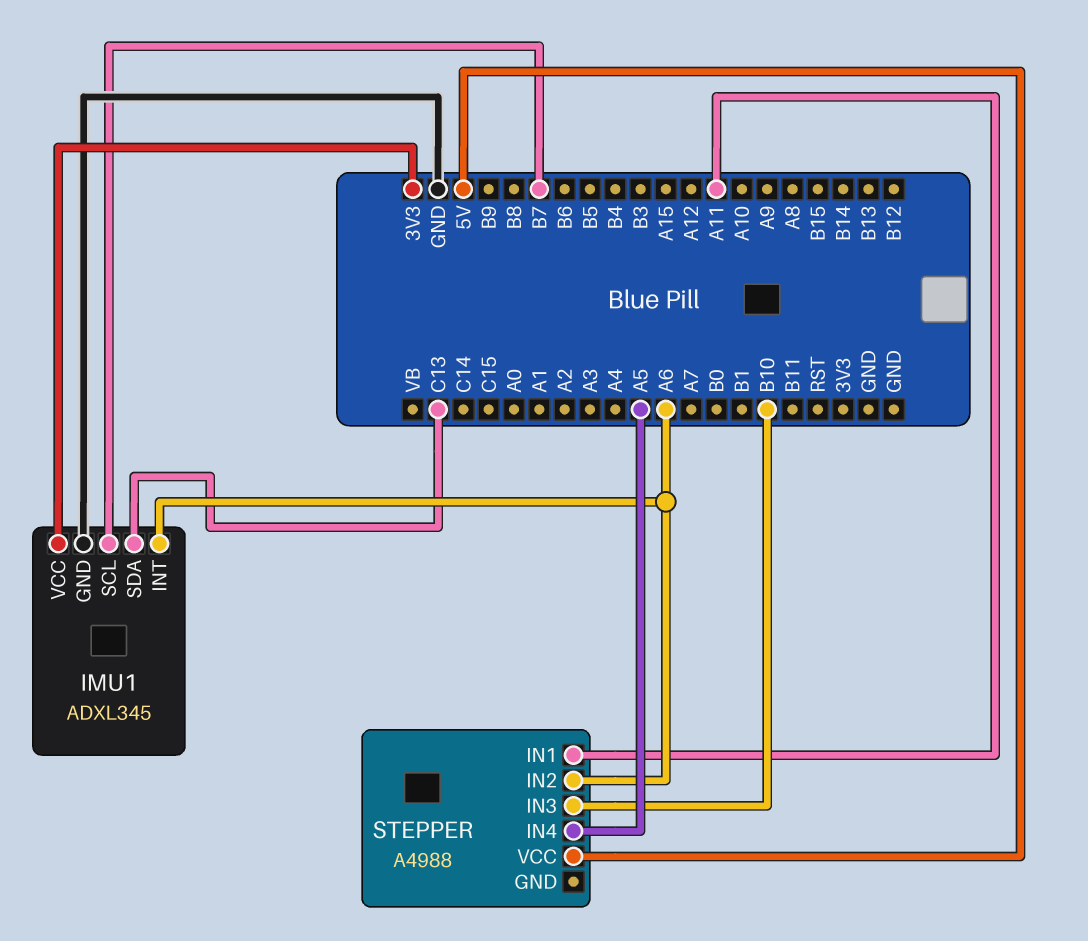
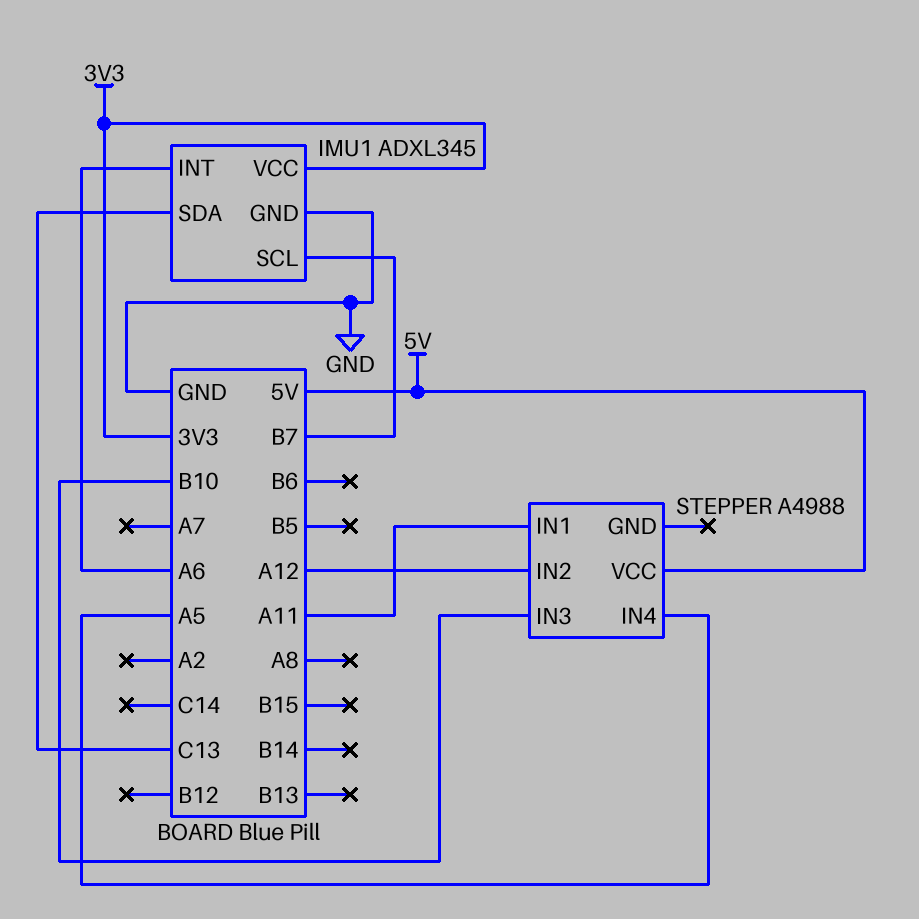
STEPPER pin IN2: A6 -> A12

